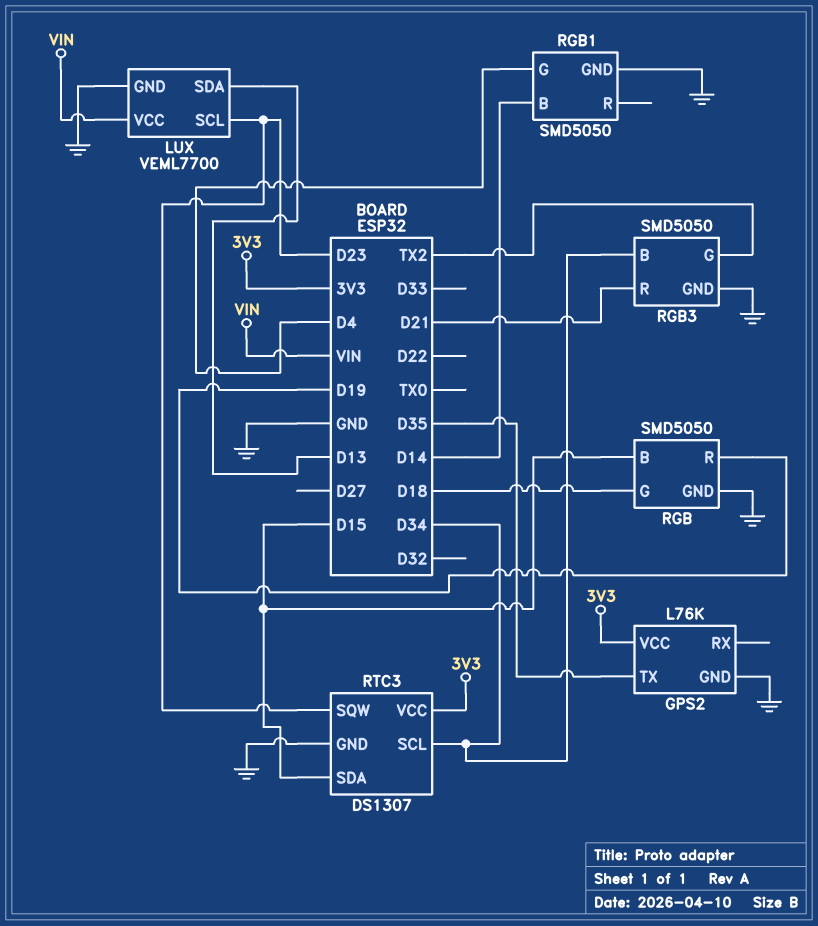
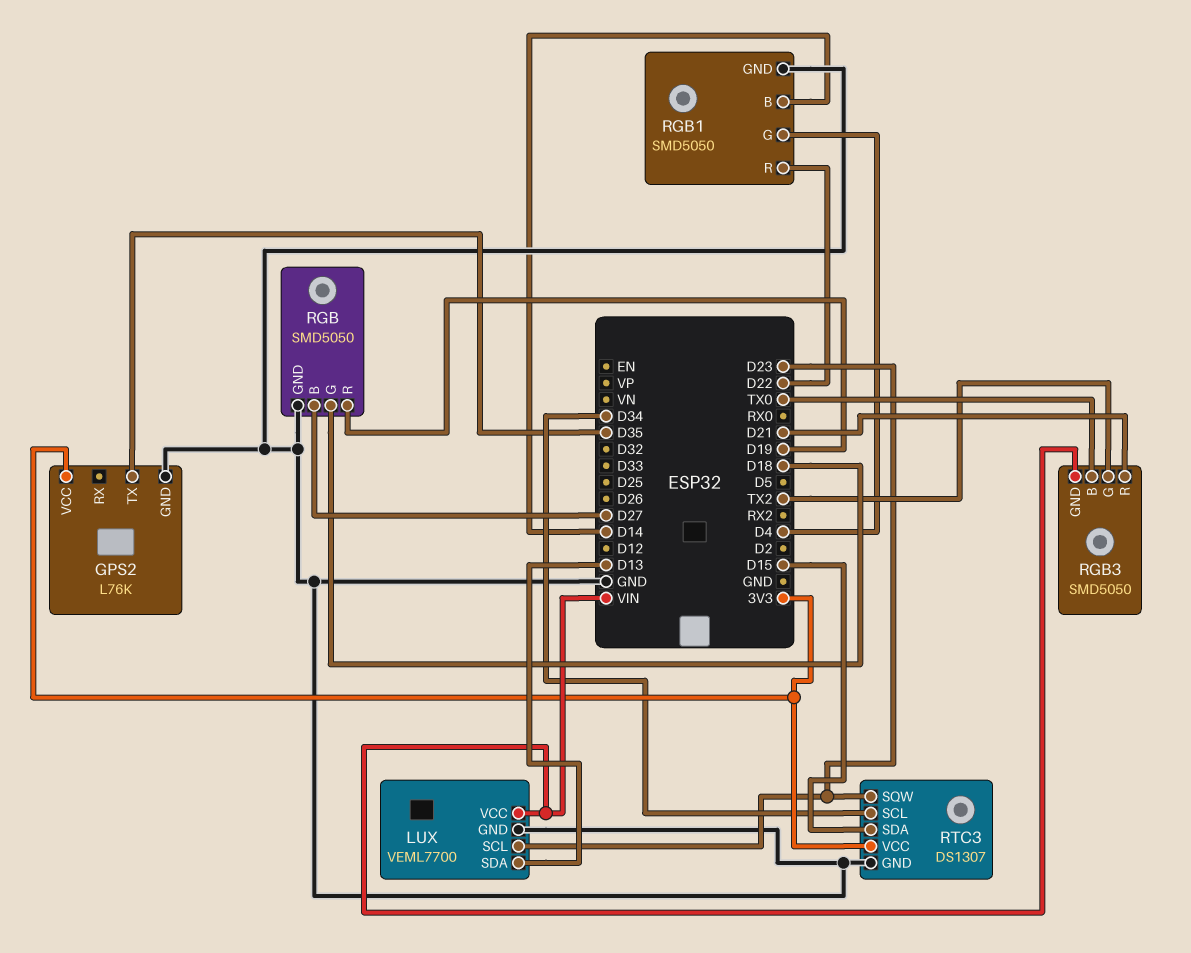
RGB pin B: D15 -> D27
RGB1 pin R: none -> D22
RGB3 pin B: D34 -> TX0
RGB3 pin GND: GND -> VIN

